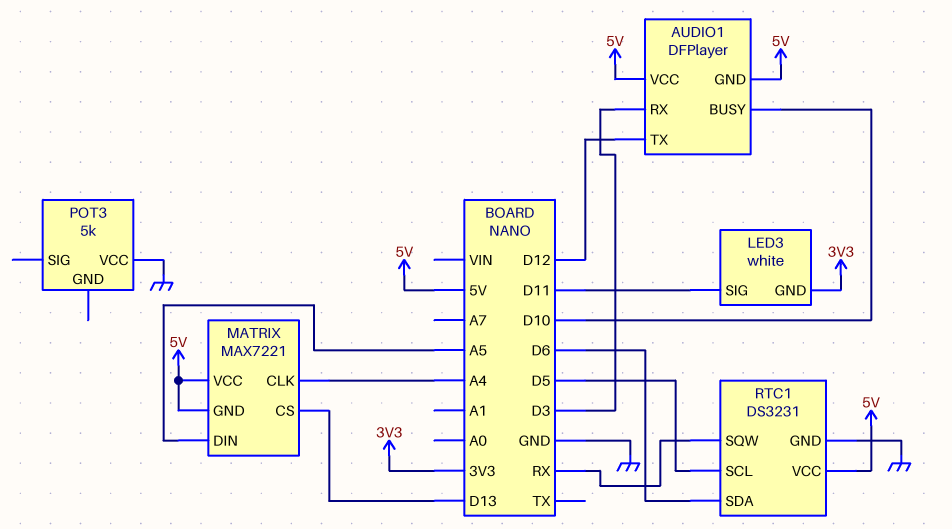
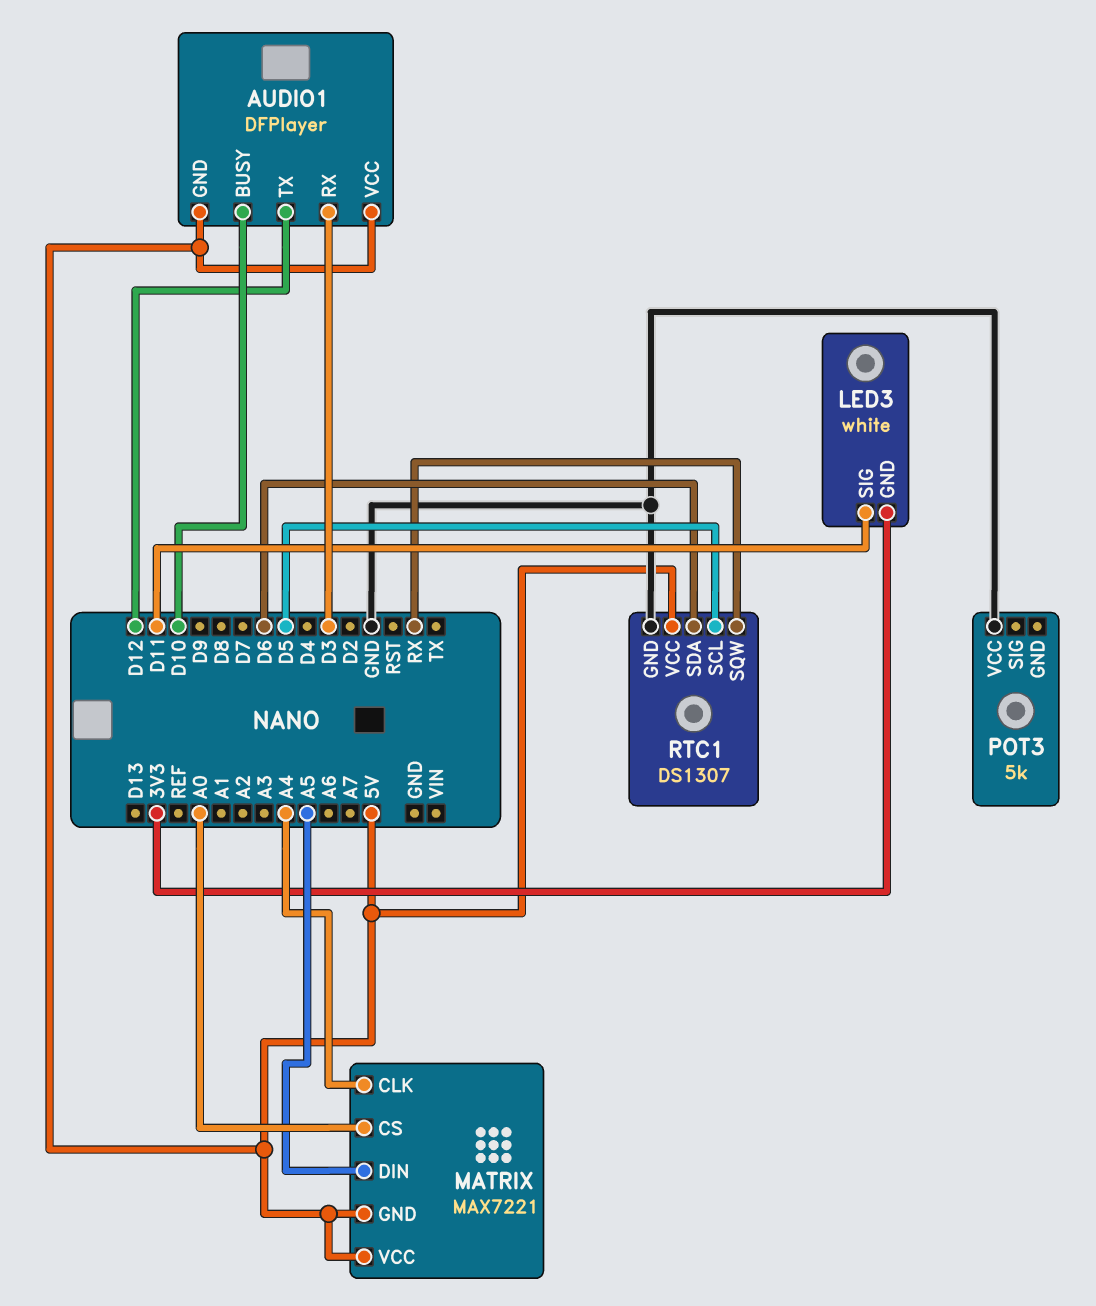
MATRIX pin CS: D13 -> A0
RTC1: DS3231 -> DS1307

